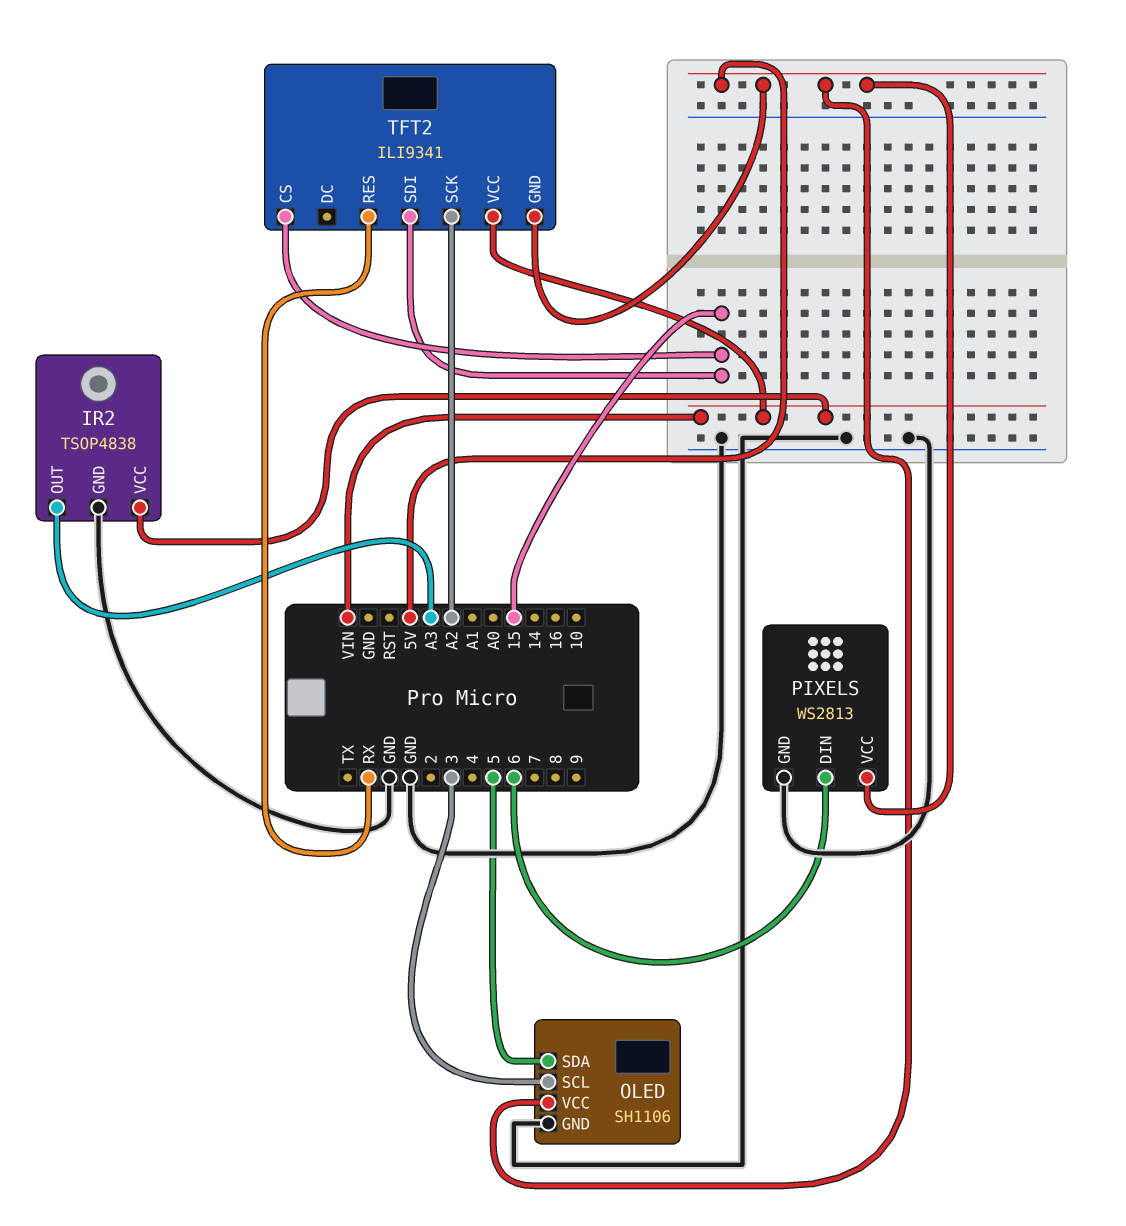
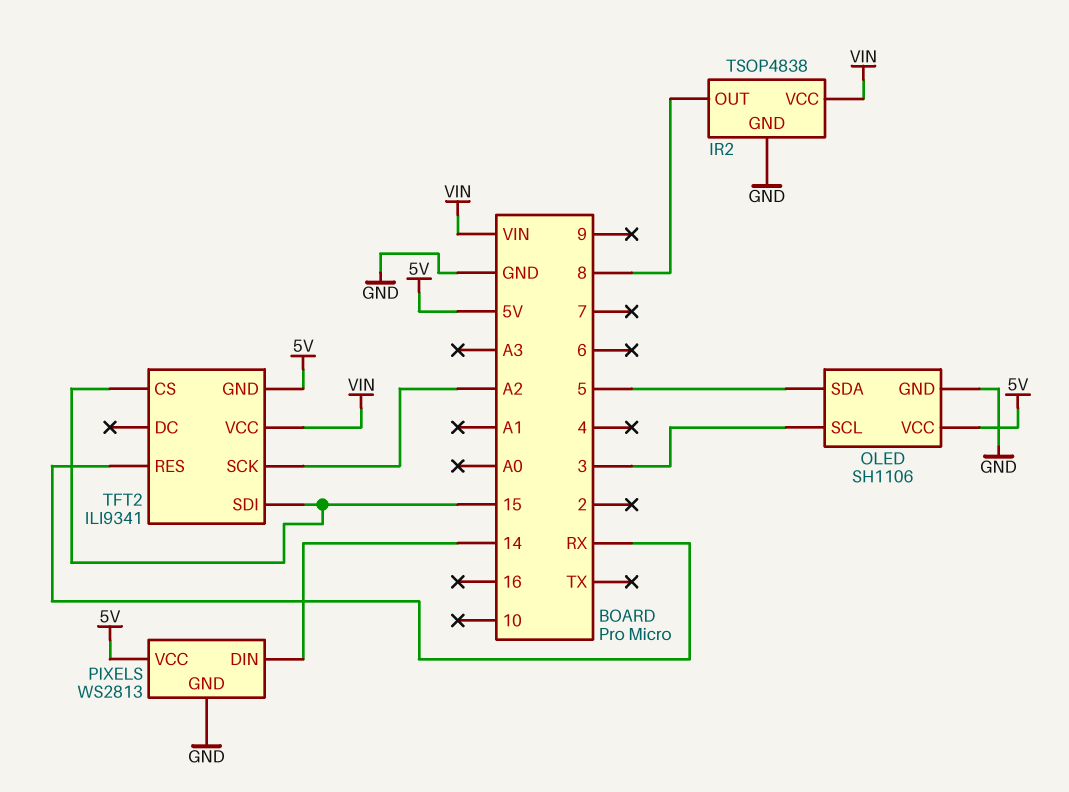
IR2 pin OUT: A3 -> 8
PIXELS pin DIN: 6 -> 14

